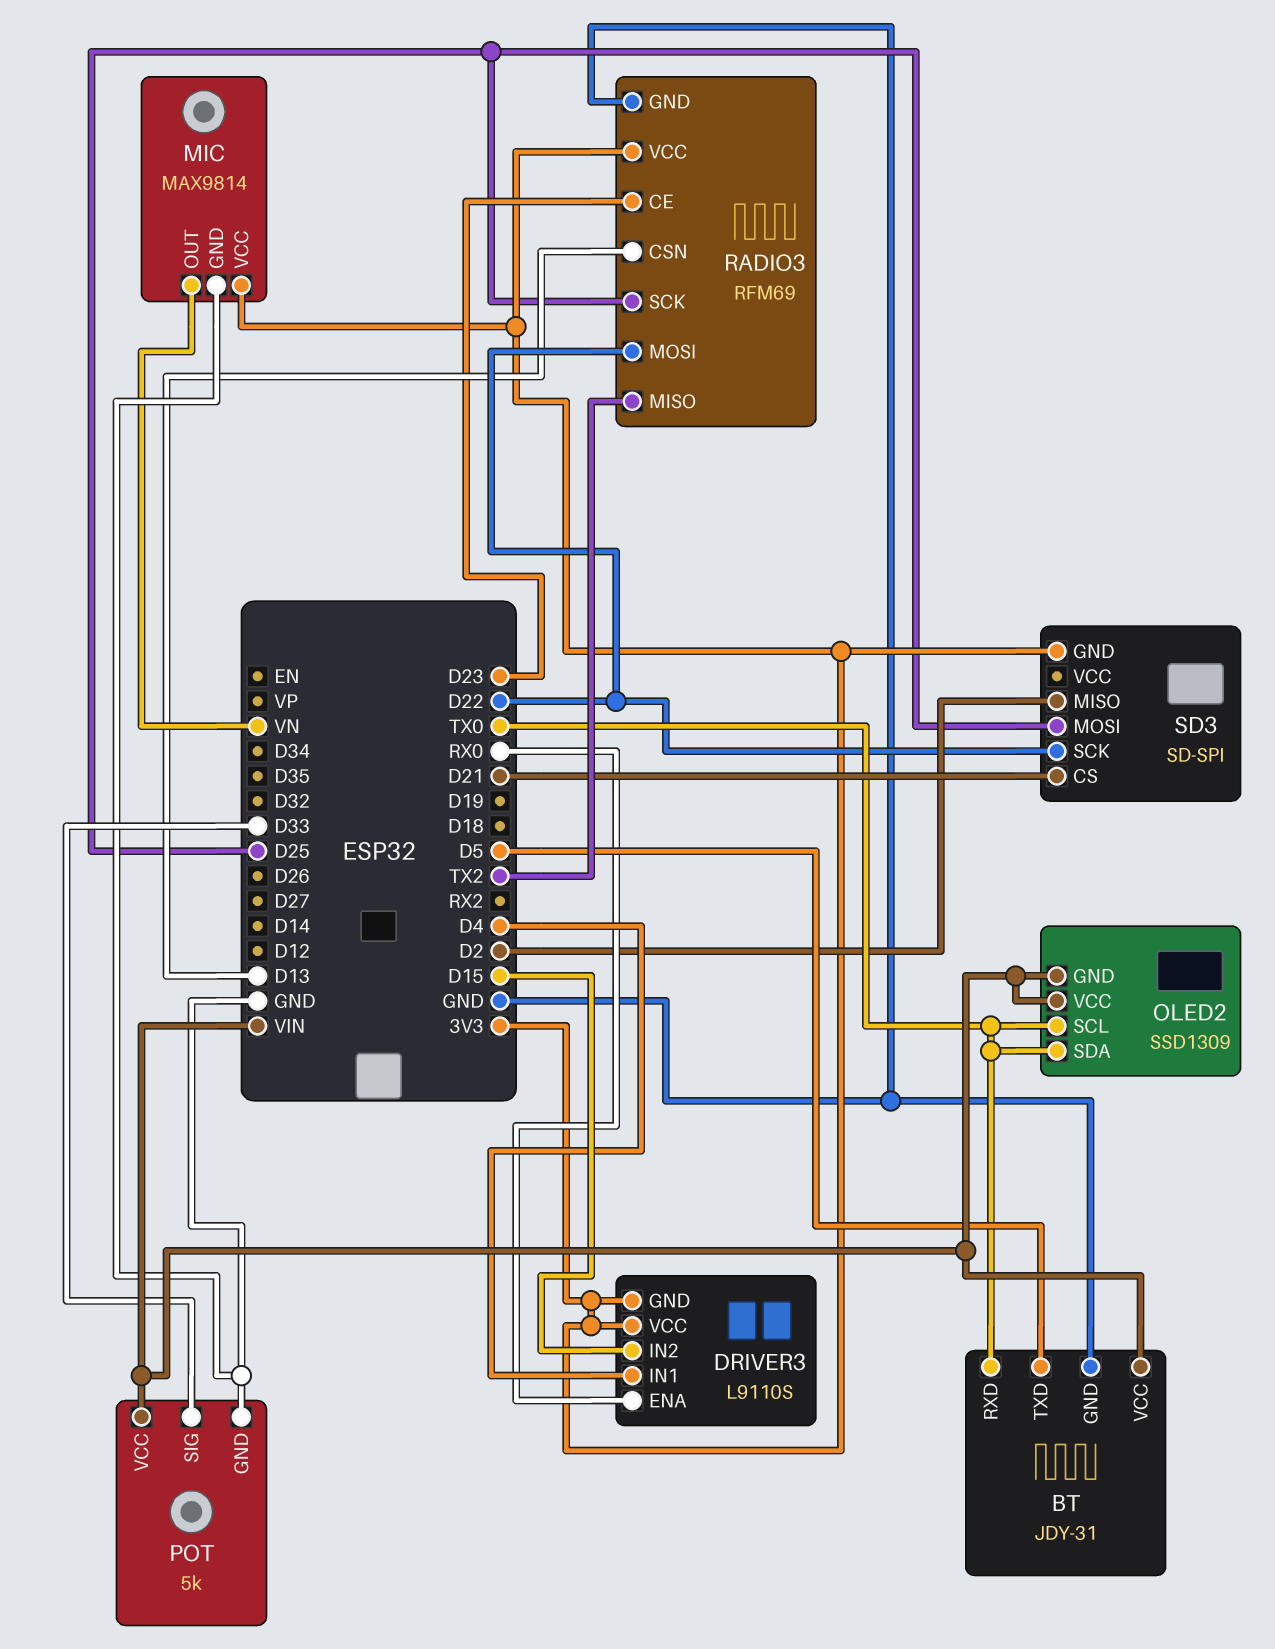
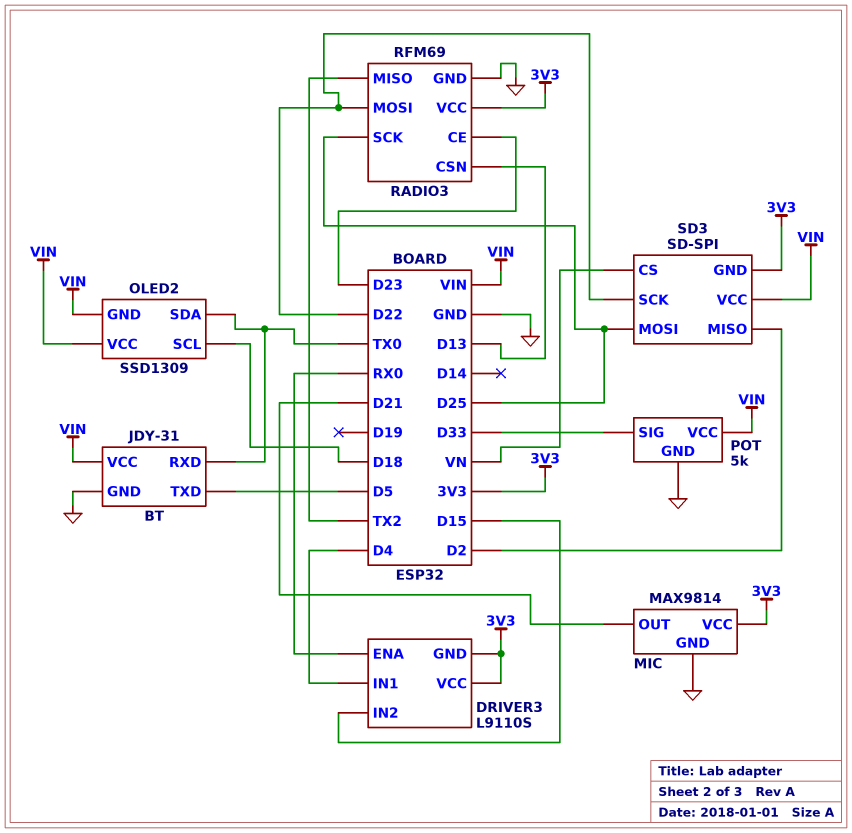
MIC pin OUT: VN -> D21
OLED2 pin SCL: TX0 -> D18
SD3 pin CS: D21 -> VN
SD3 pin VCC: none -> VIN

